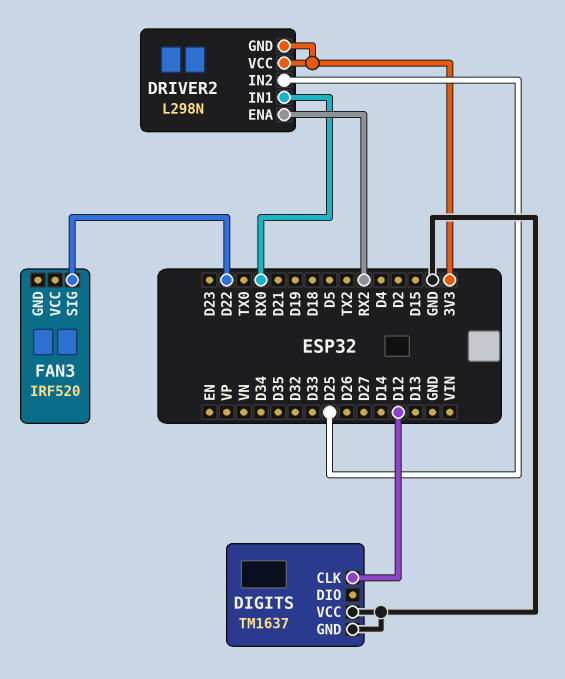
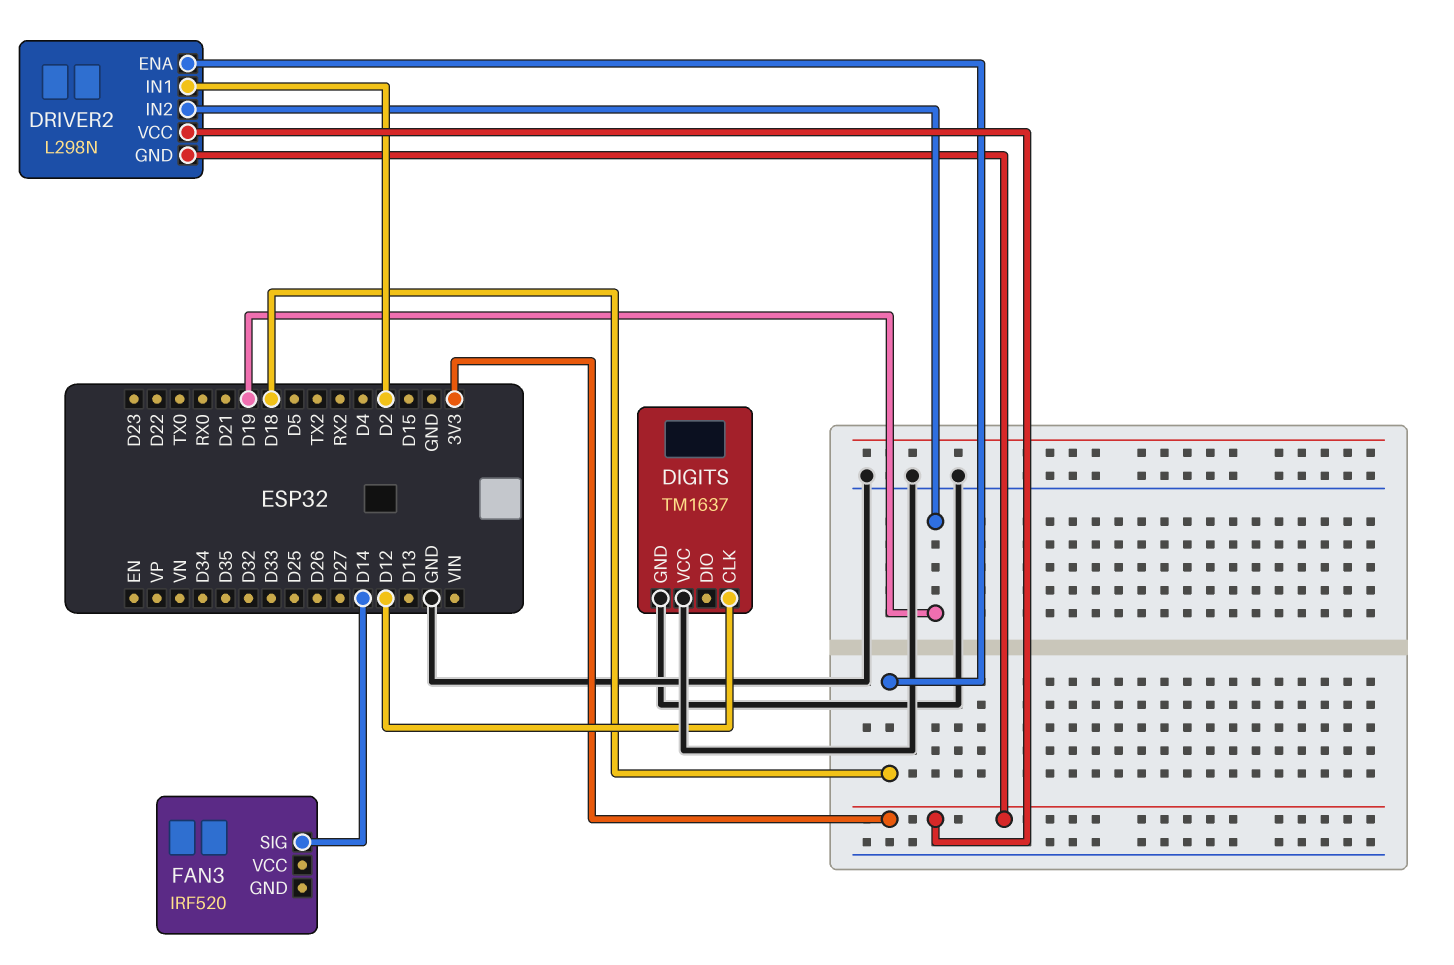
DRIVER2 pin ENA: RX2 -> D18
DRIVER2 pin IN1: RX0 -> D2
DRIVER2 pin IN2: D25 -> D19
FAN3 pin SIG: D22 -> D14

